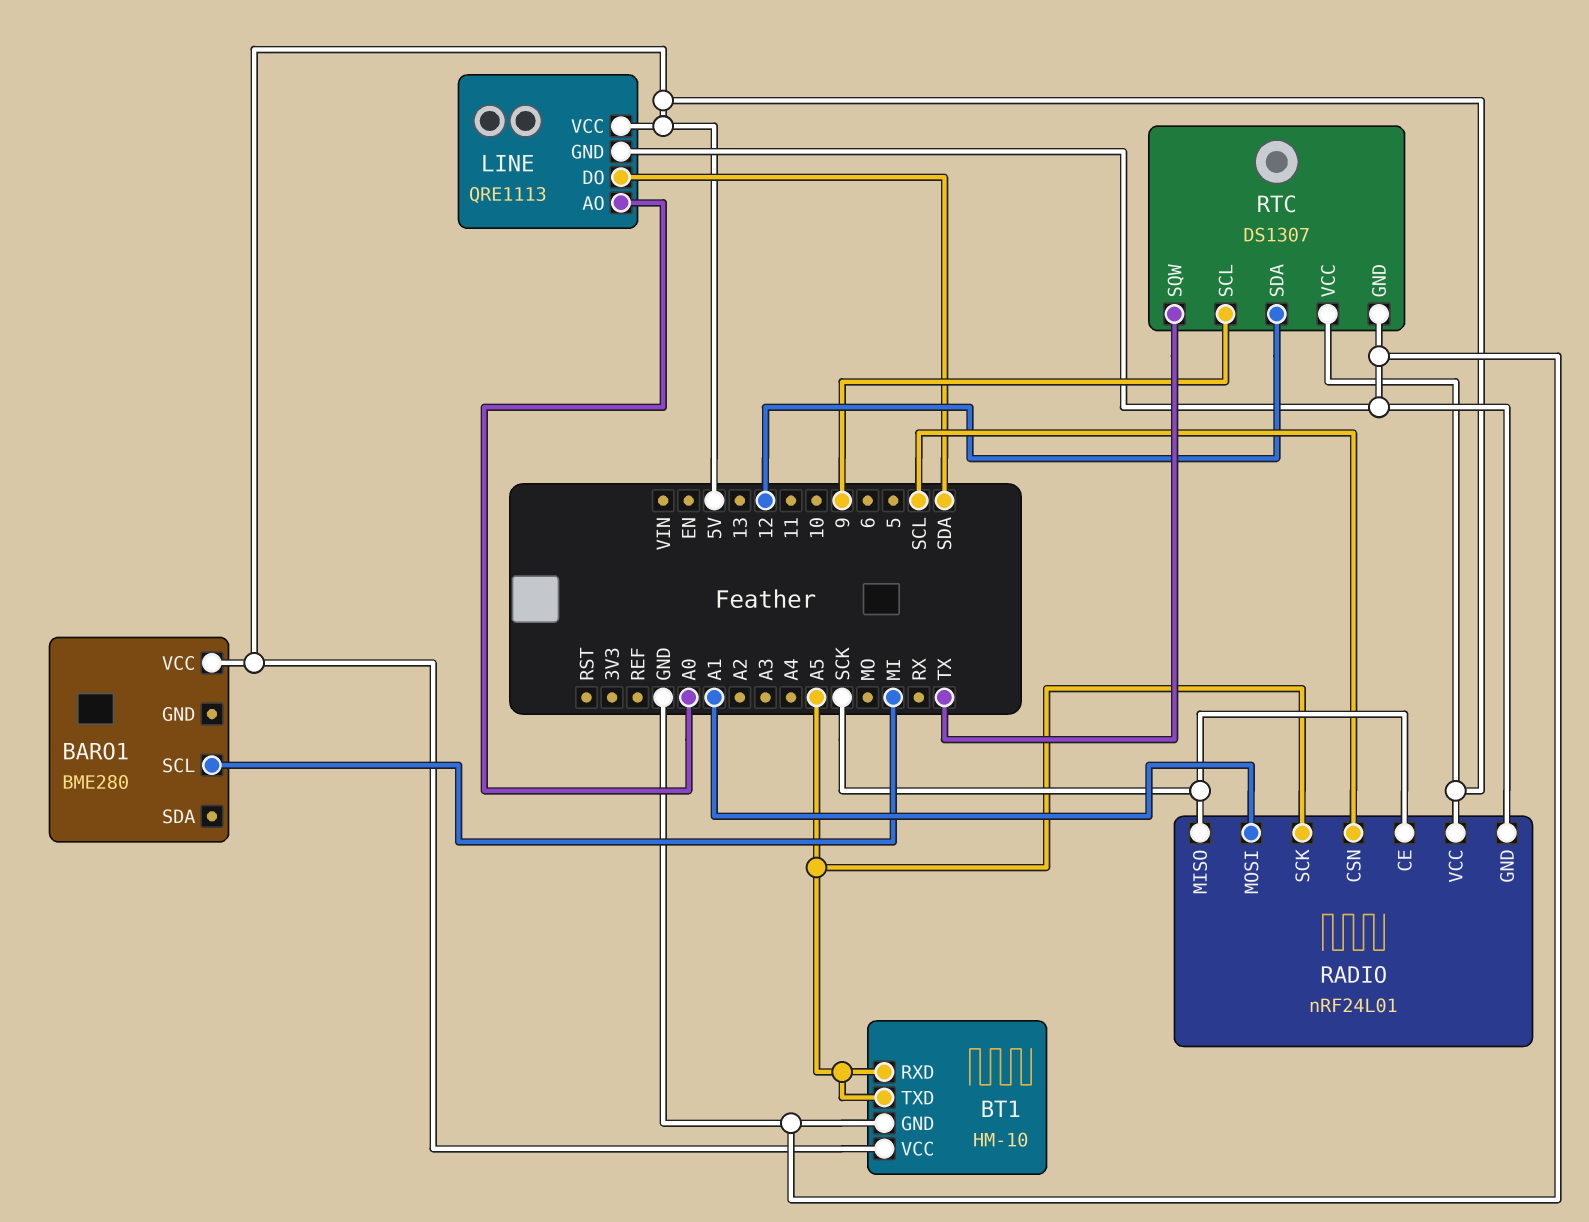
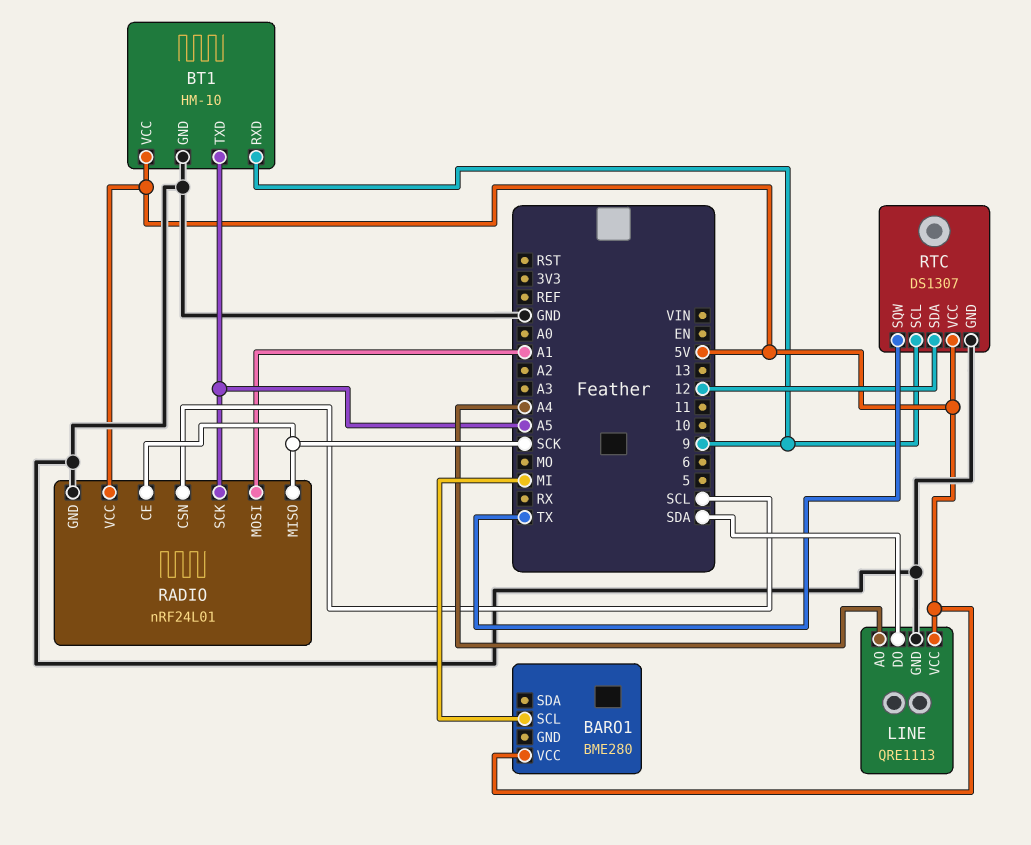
BT1 pin RXD: A5 -> 9
LINE pin AO: A0 -> A4

